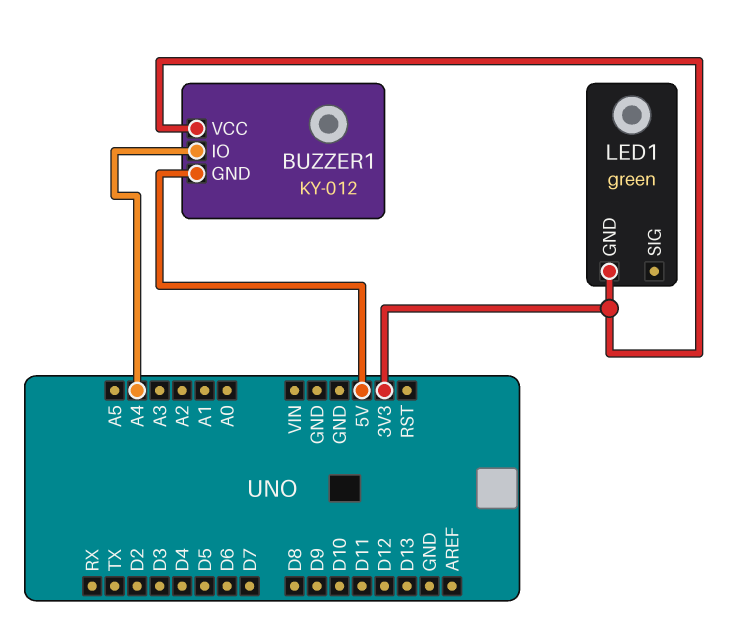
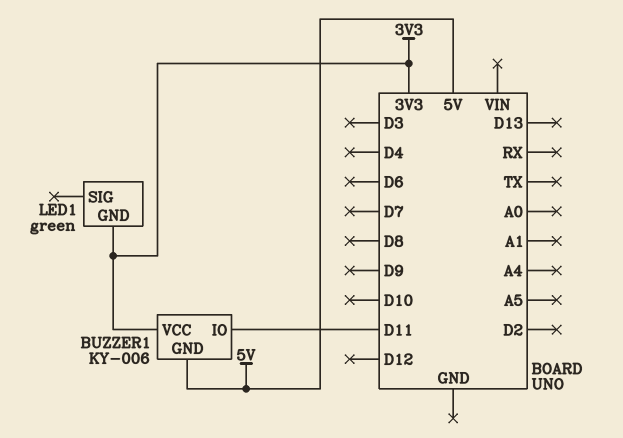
BUZZER1: KY-012 -> KY-006
BUZZER1 pin IO: A4 -> D11

